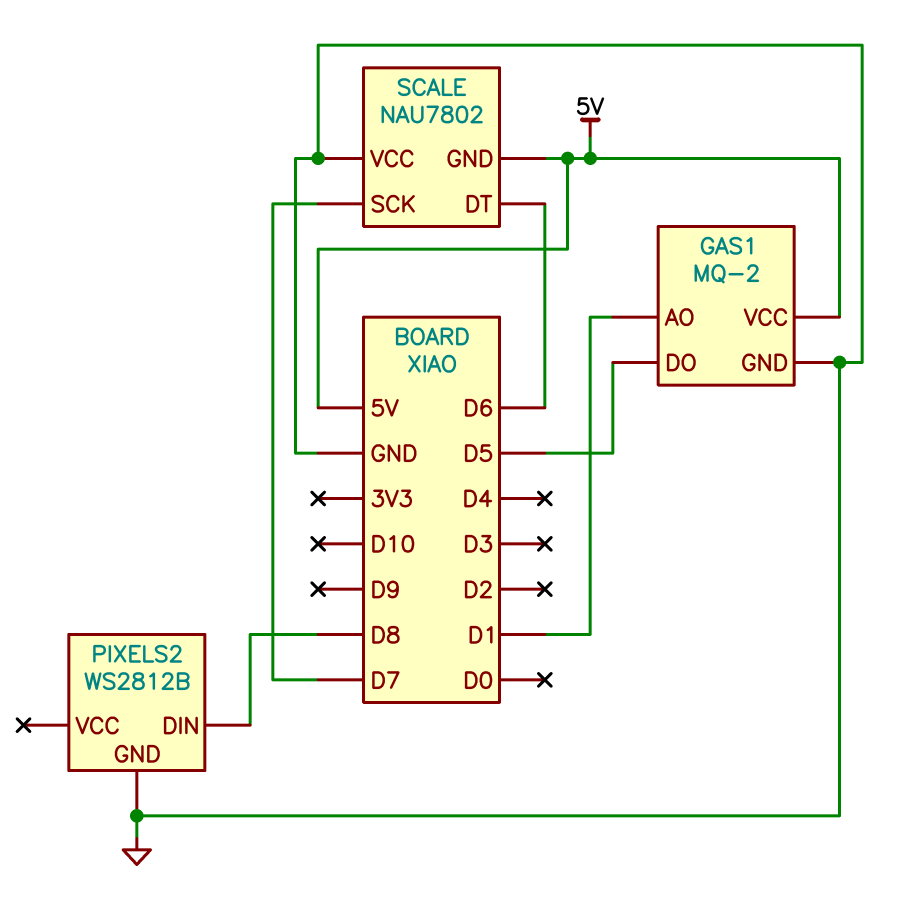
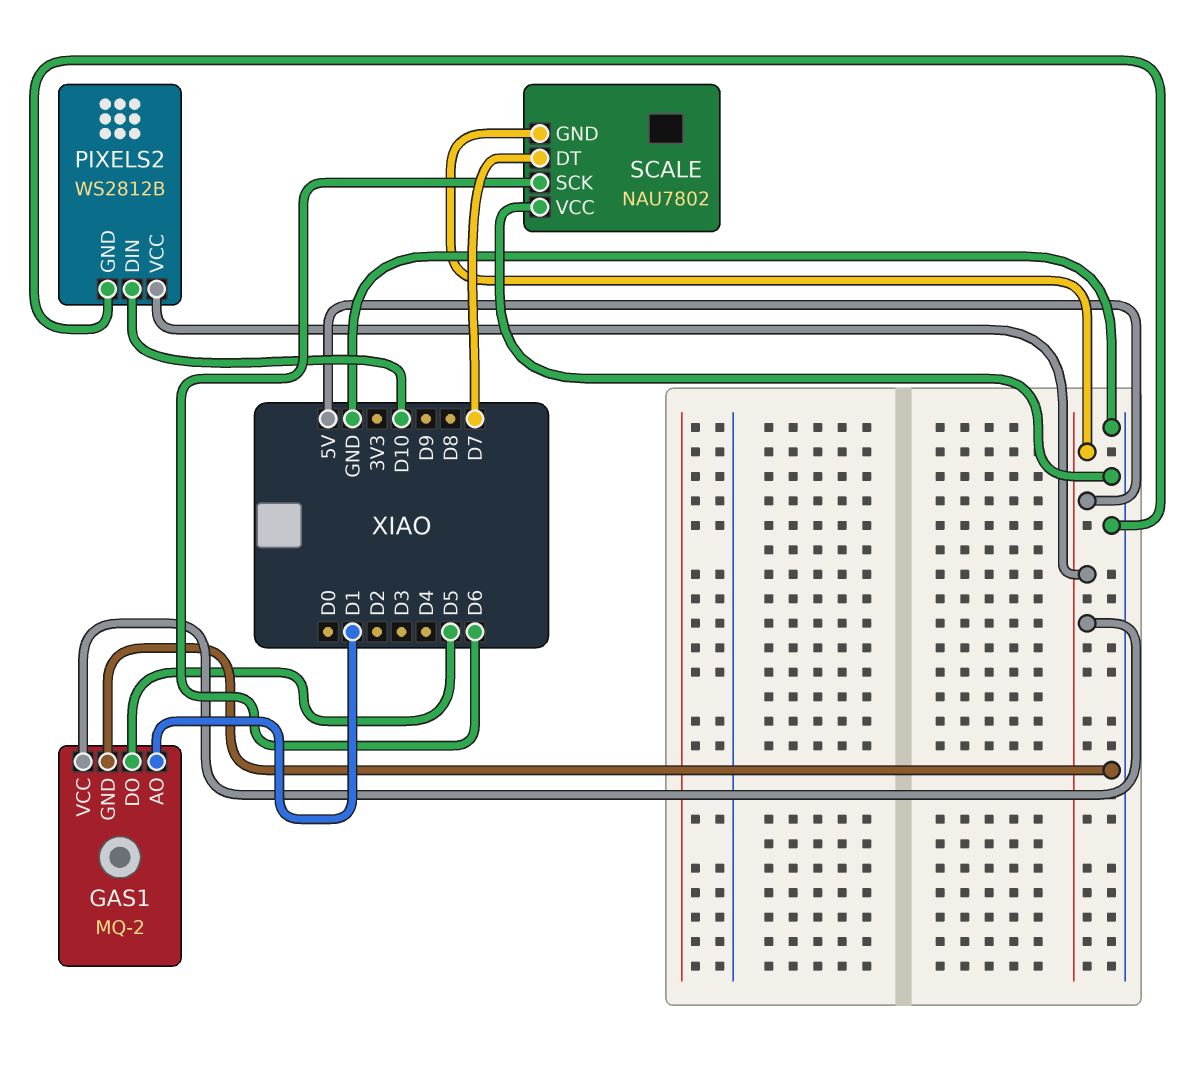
PIXELS2 pin DIN: D8 -> D10
PIXELS2 pin VCC: none -> 5V
SCALE pin DT: D6 -> D7
SCALE pin SCK: D7 -> D6

